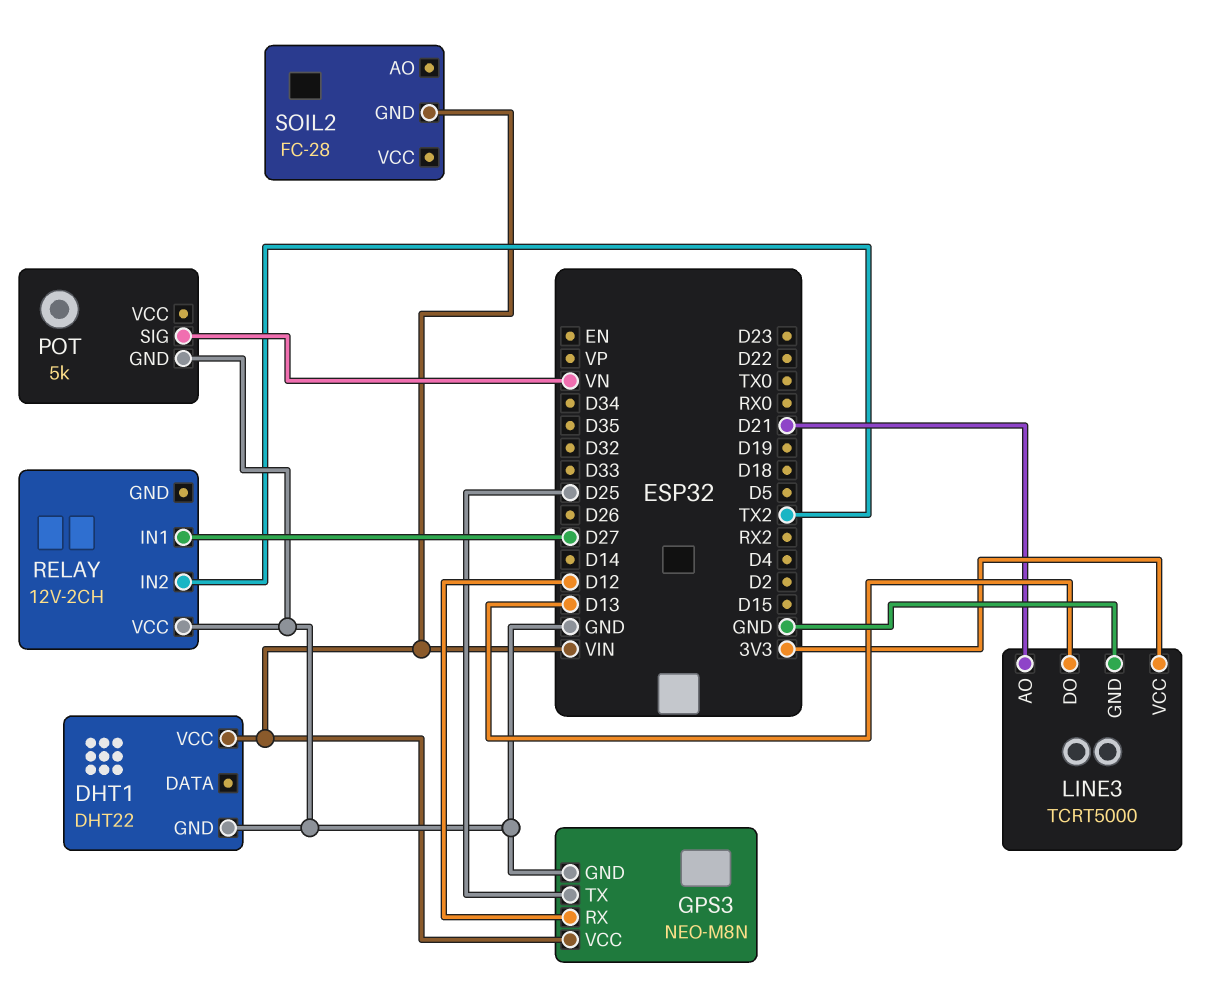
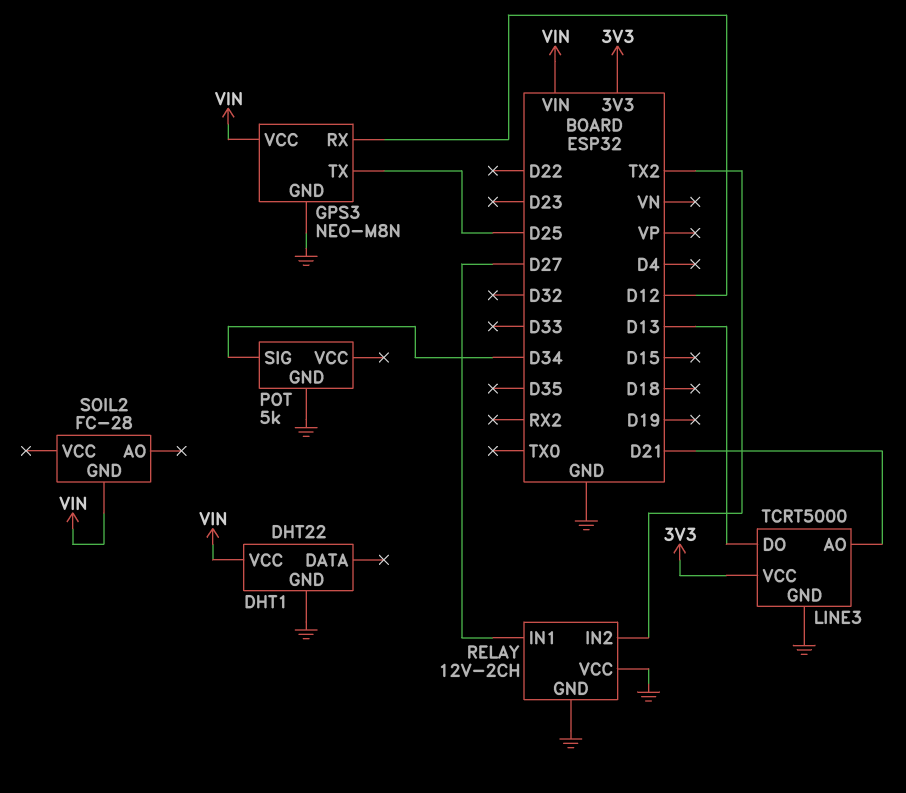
POT pin SIG: VN -> D34
RELAY pin GND: none -> GND

